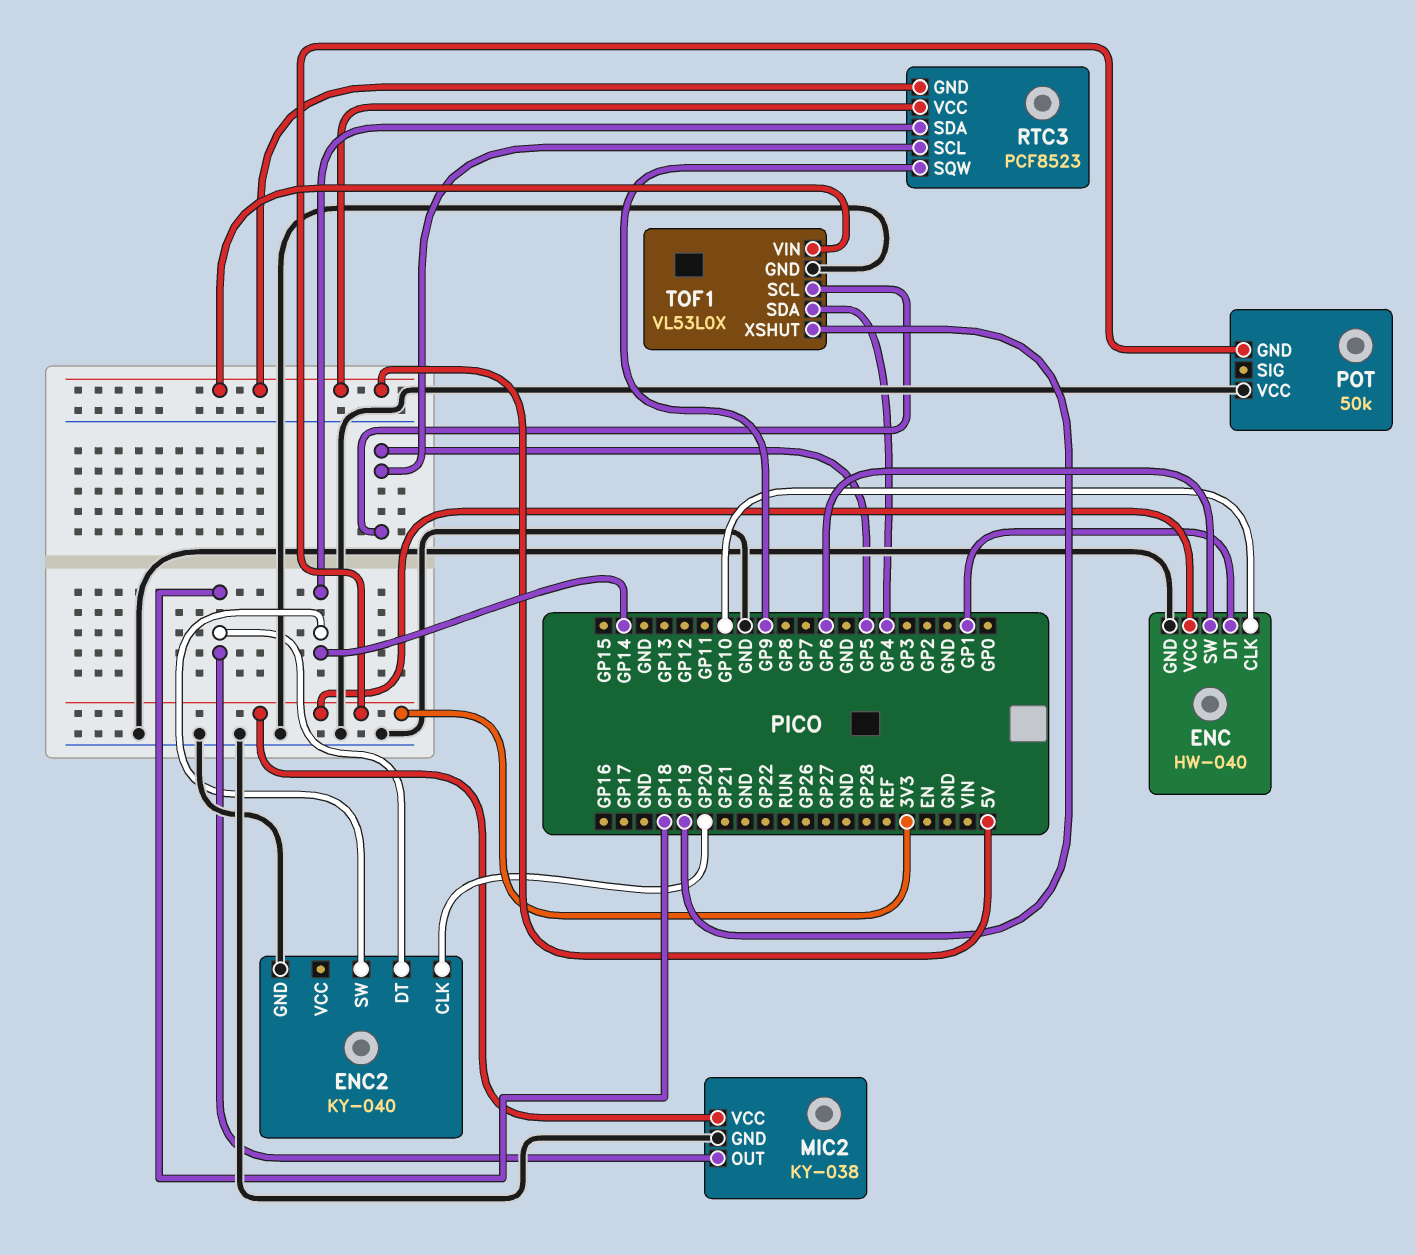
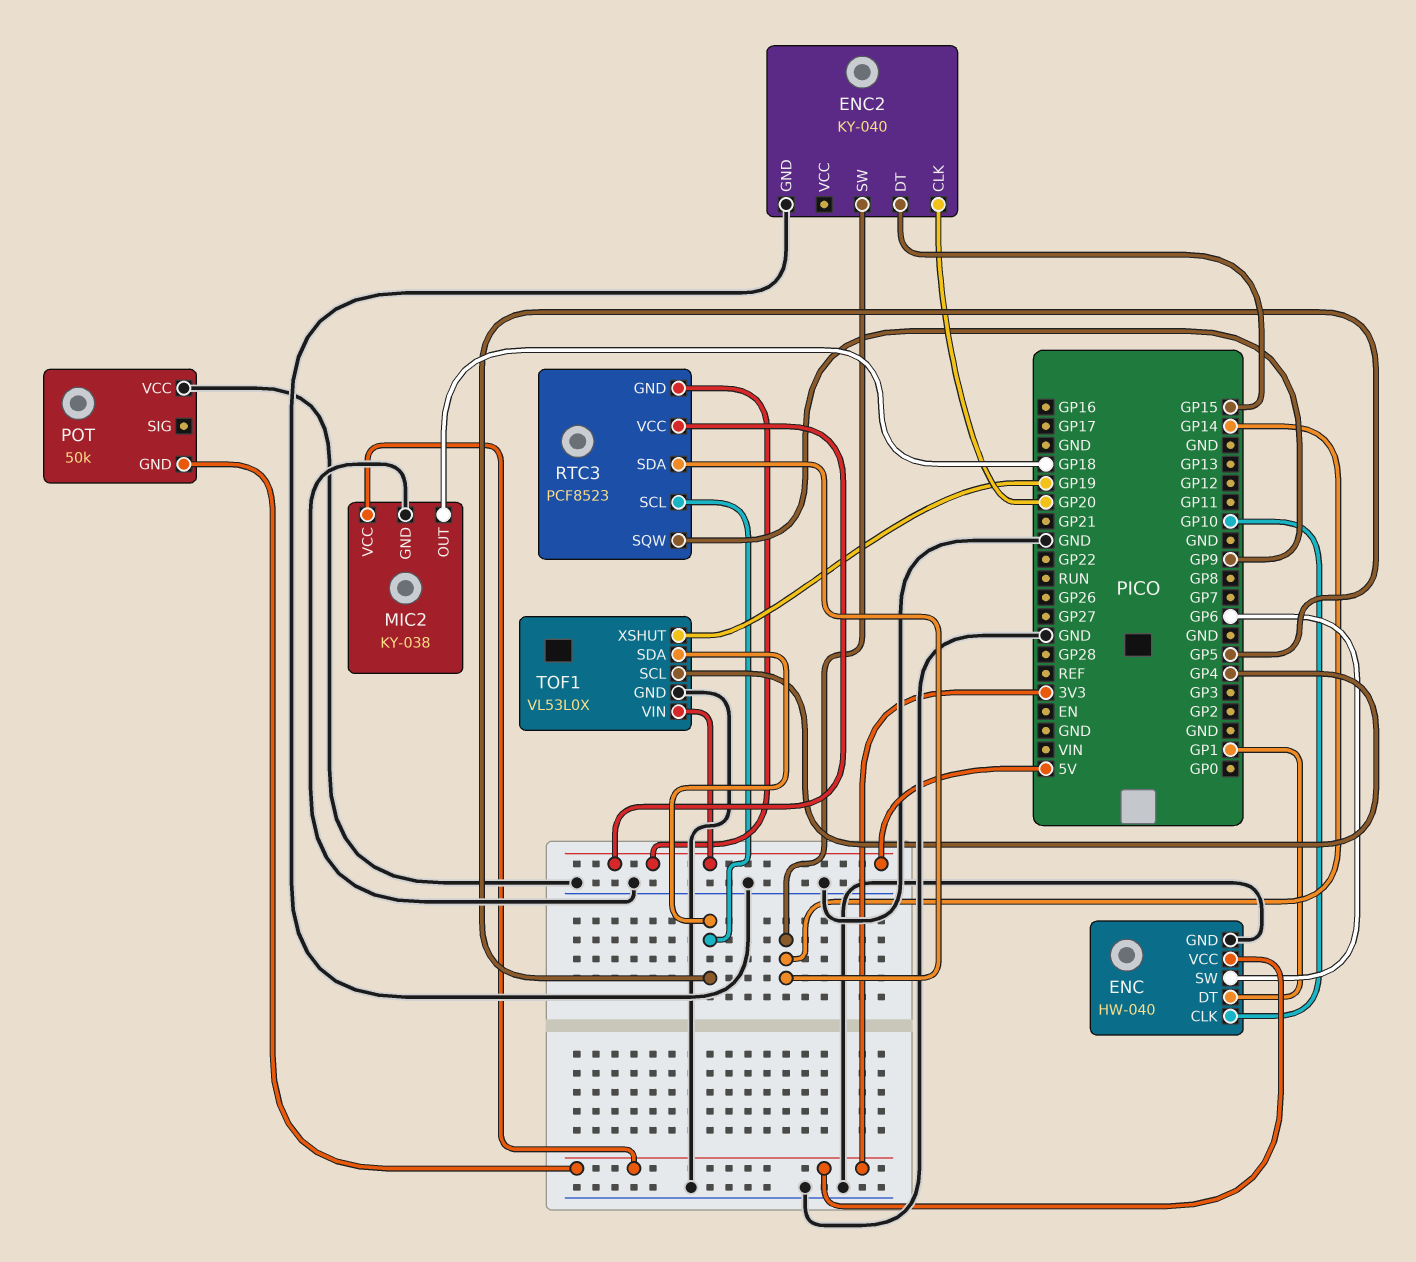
ENC2 pin DT: GP18 -> GP15
TOF1 pin SCL: GP5 -> GP4
TOF1 pin SDA: GP4 -> GP5

